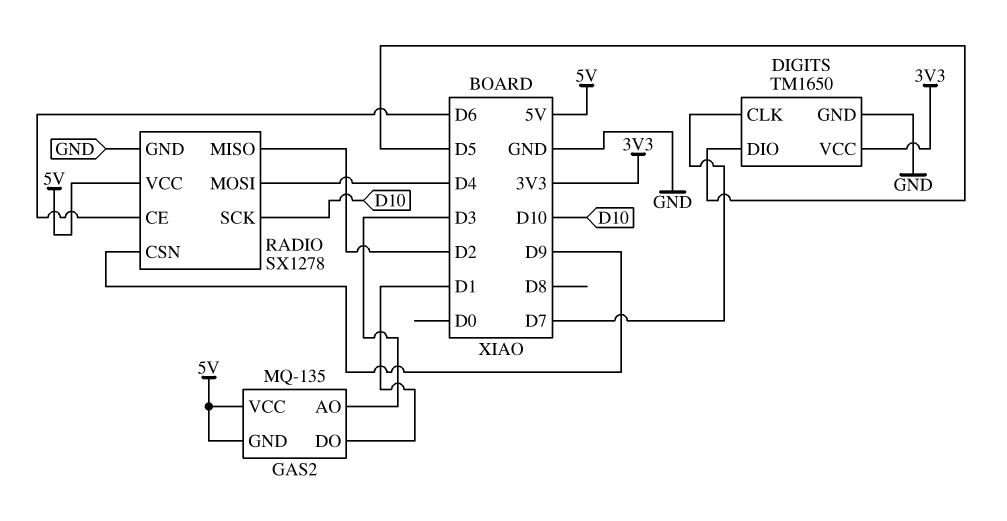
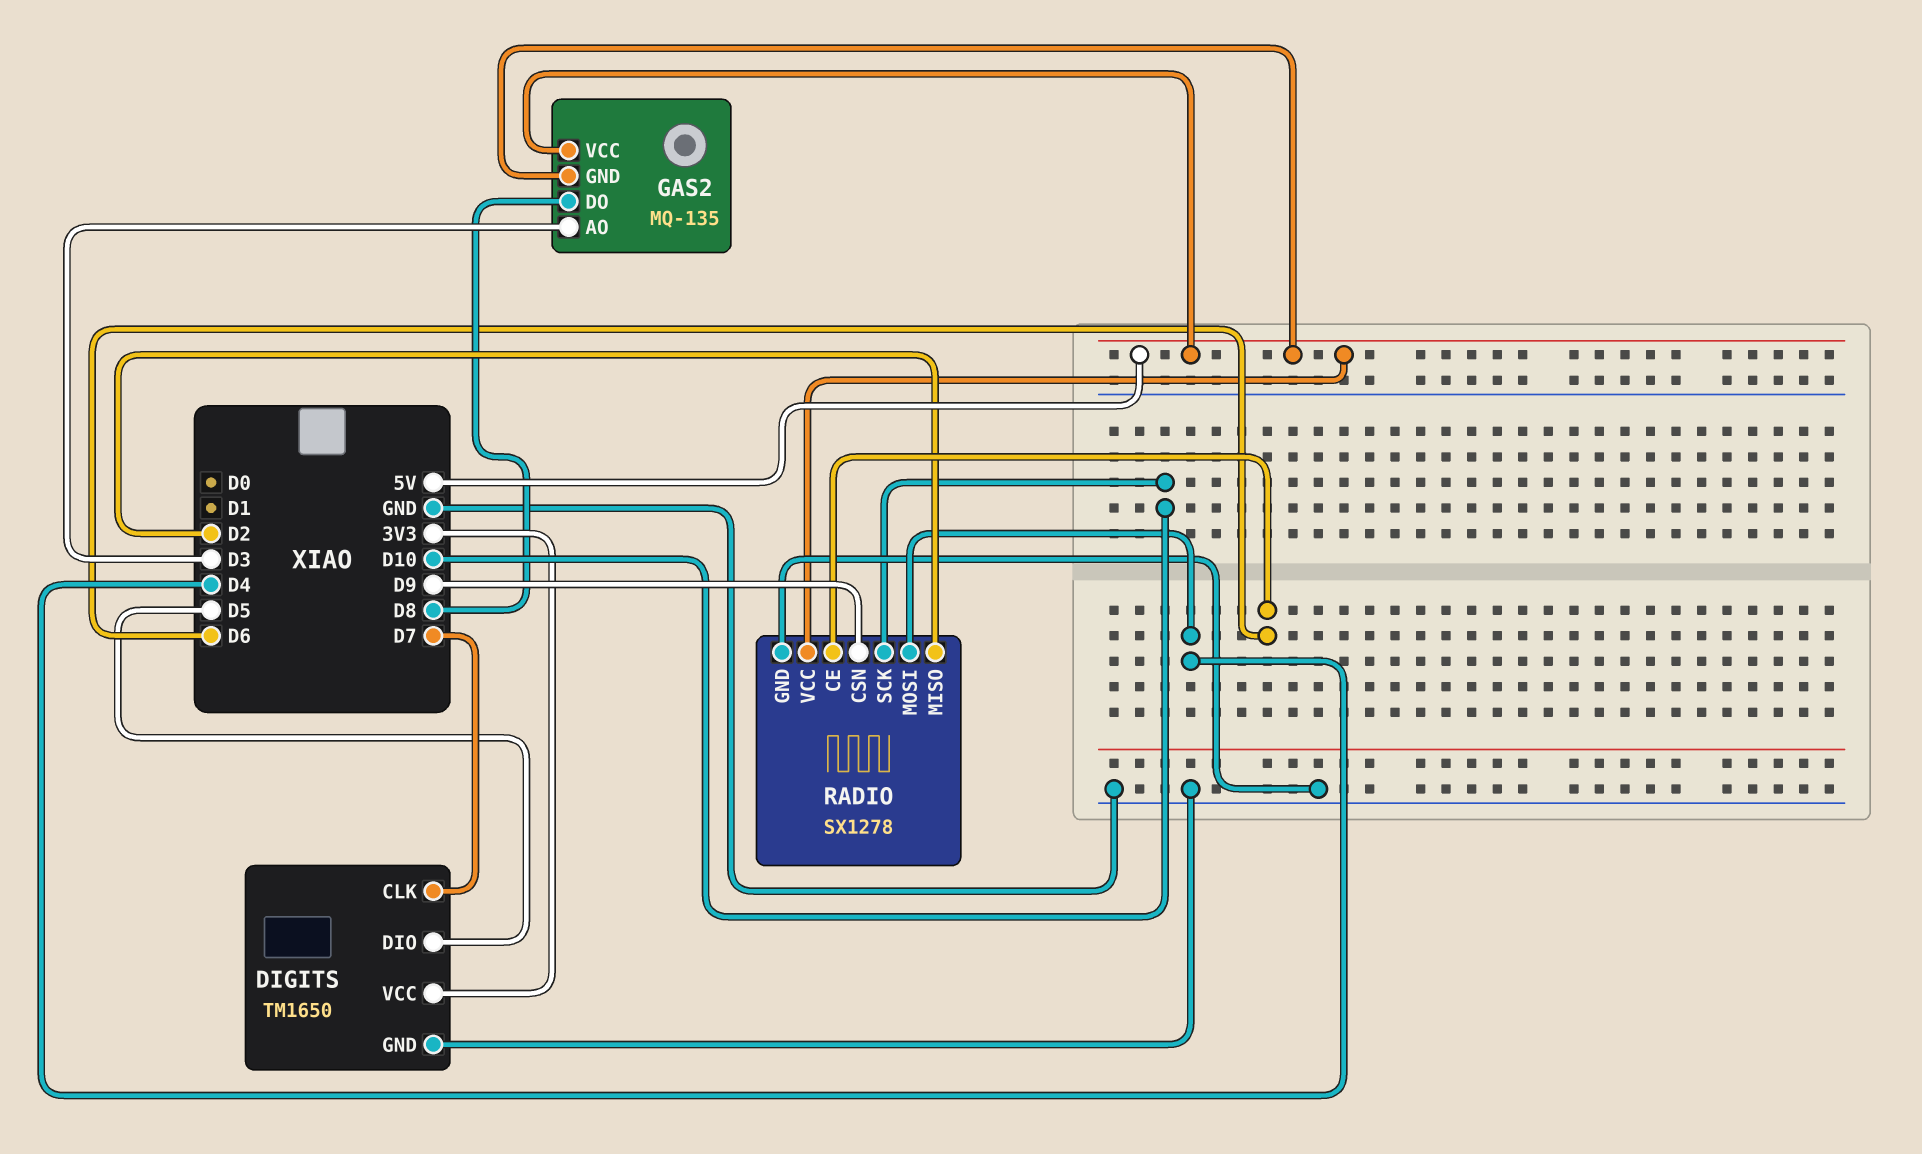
GAS2 pin DO: D1 -> D8

